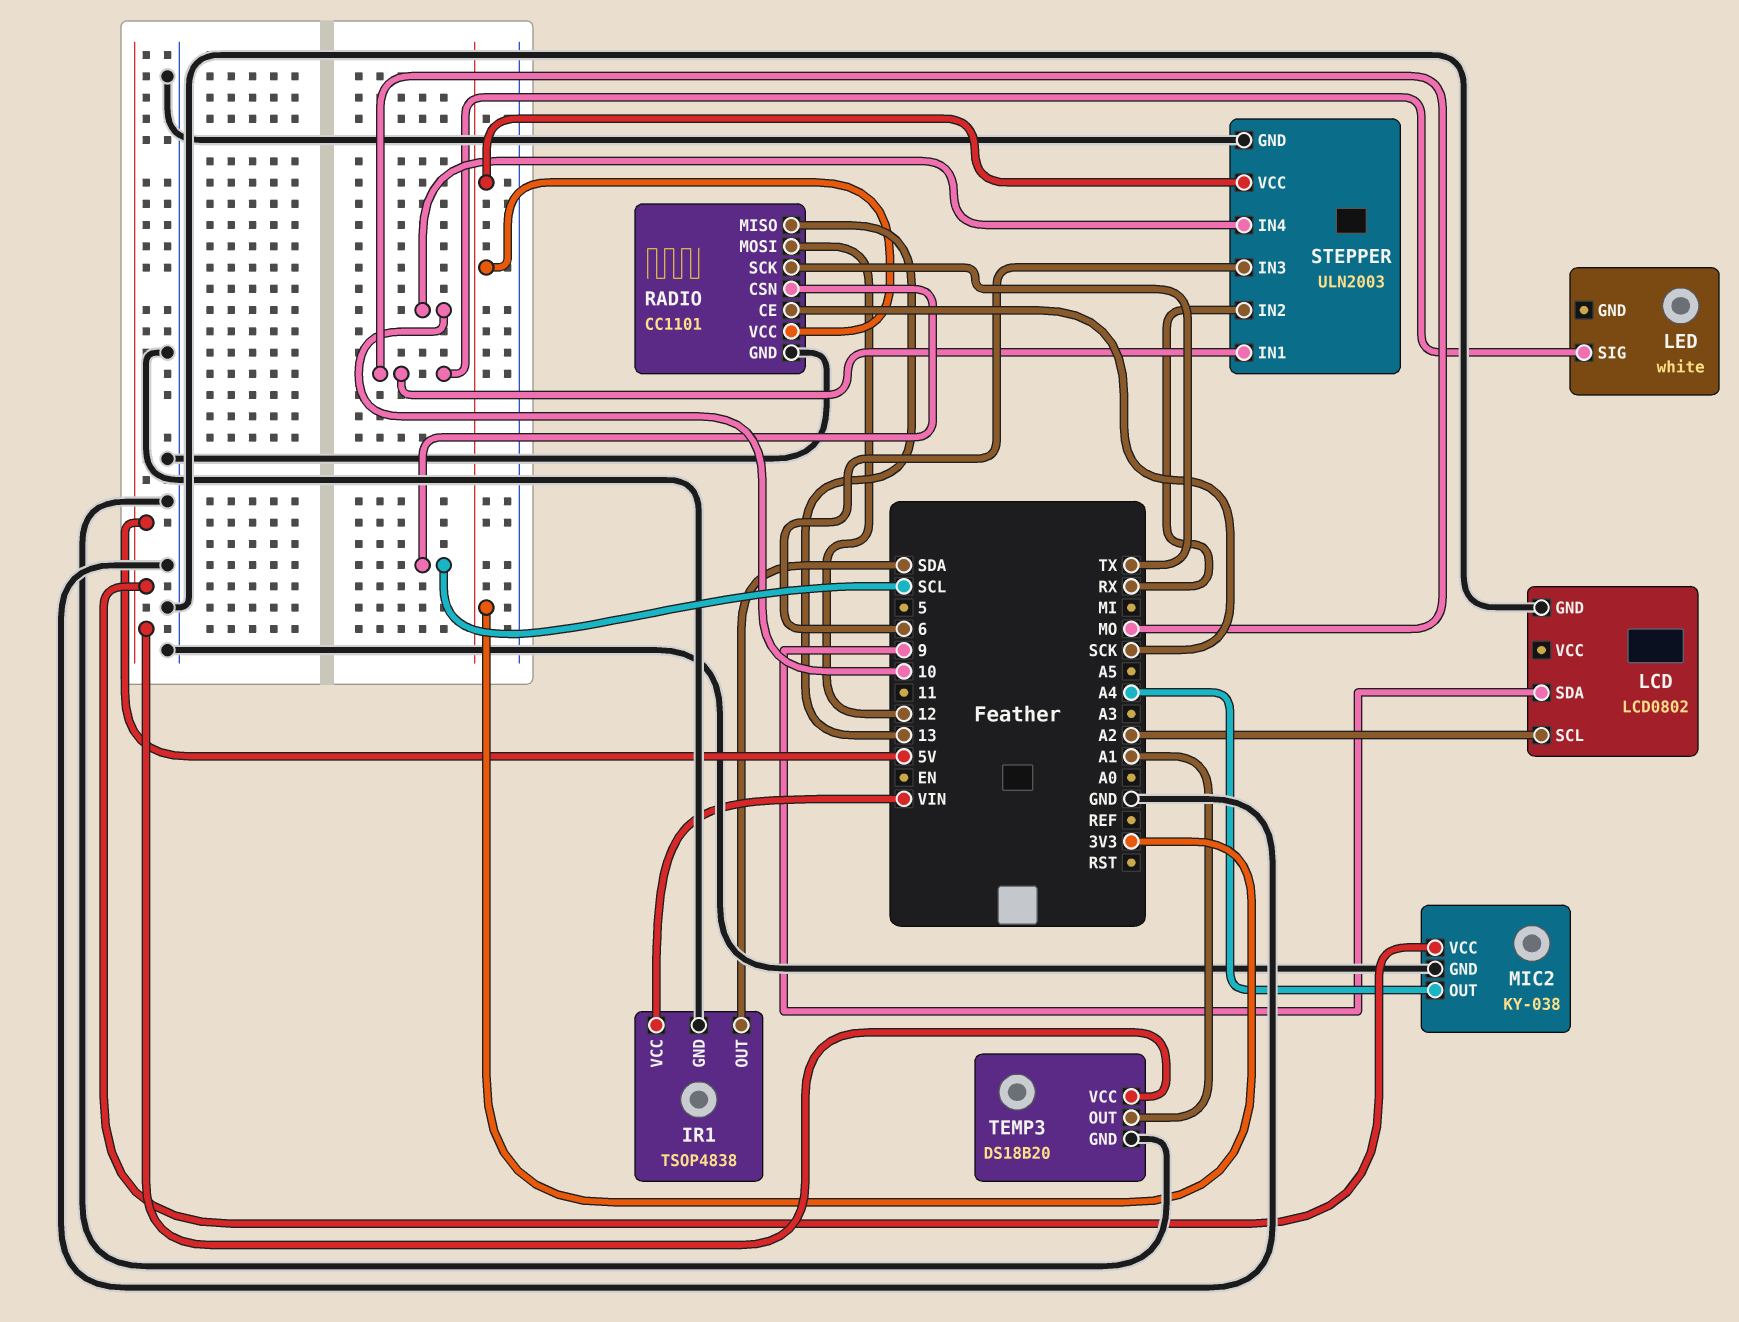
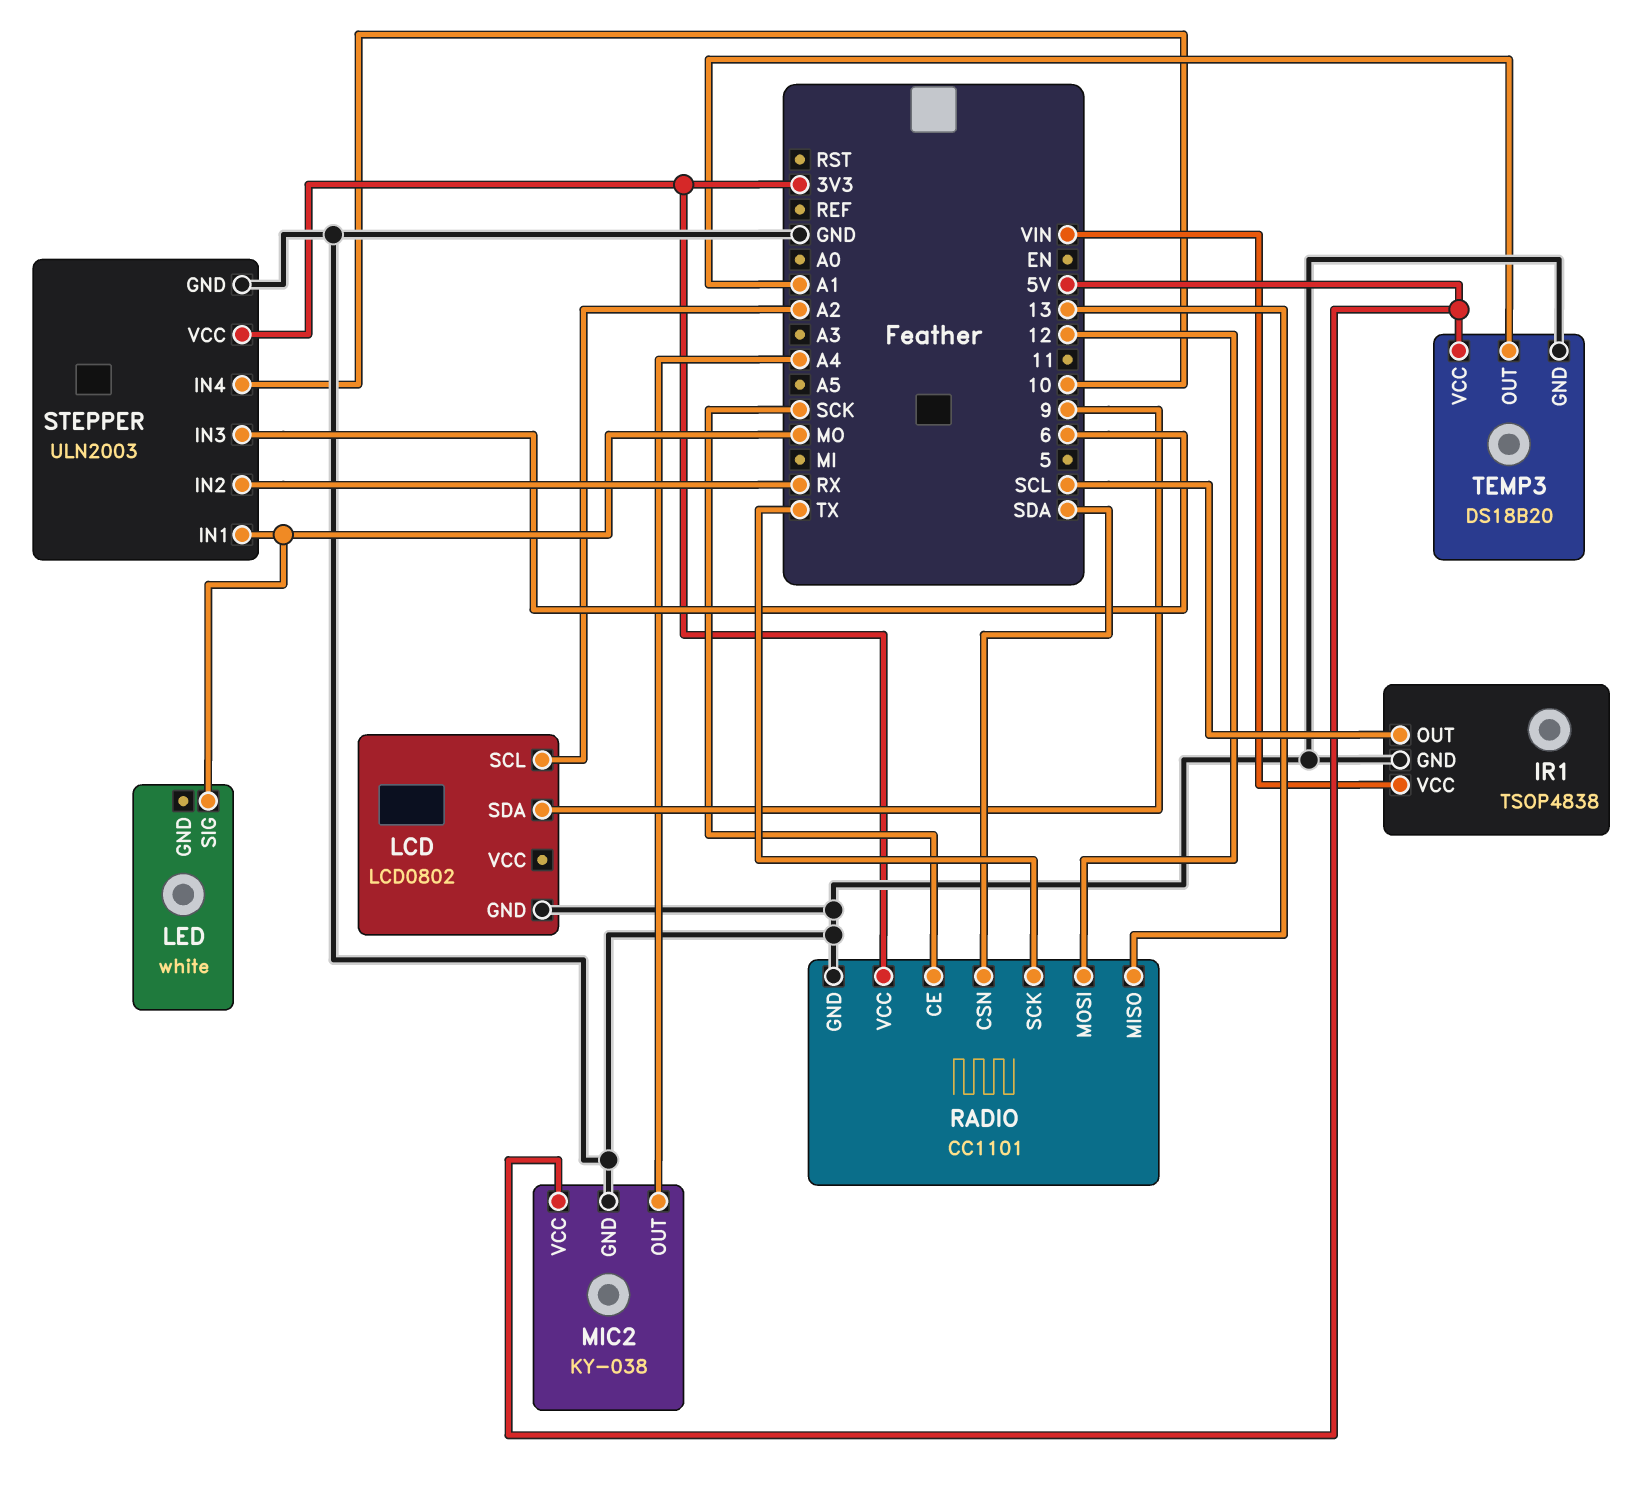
IR1 pin OUT: SDA -> SCL
RADIO pin CSN: SCL -> SDA

